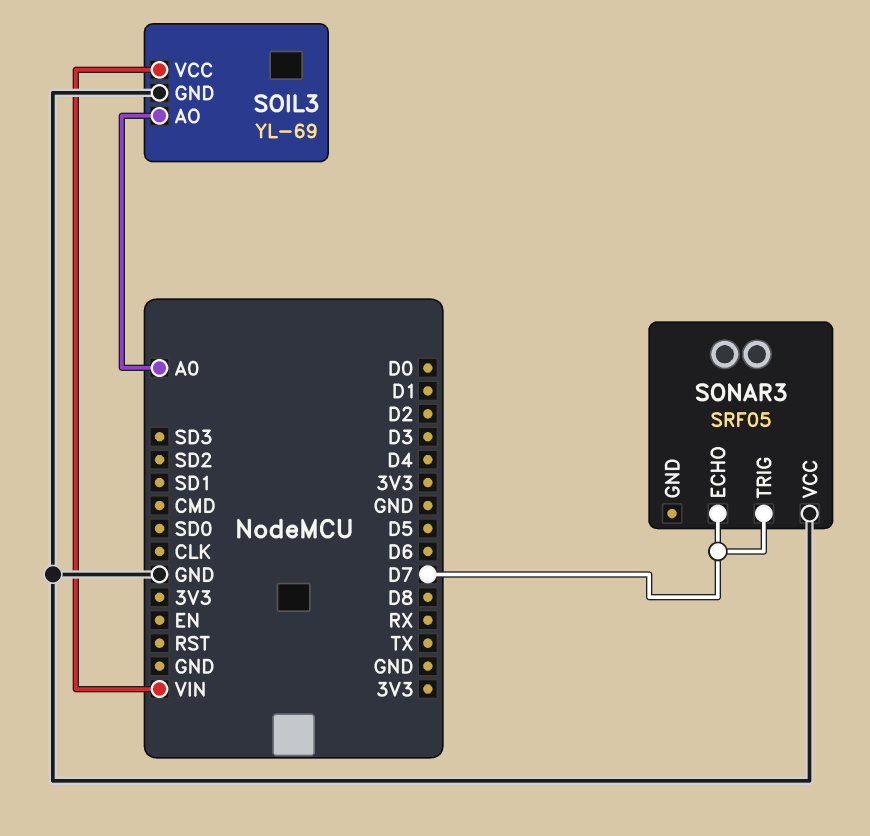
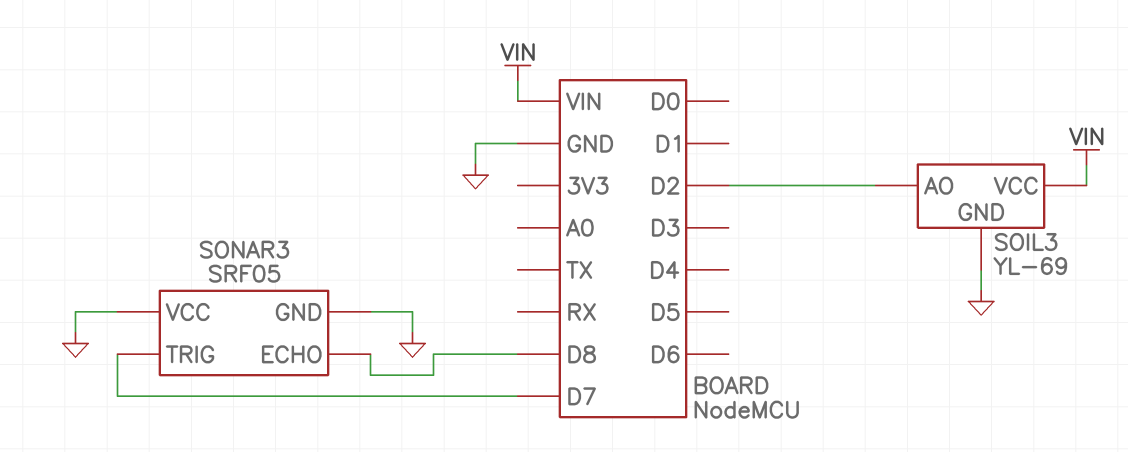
SOIL3 pin AO: A0 -> D2
SONAR3 pin ECHO: D7 -> D8
SONAR3 pin GND: none -> GND

